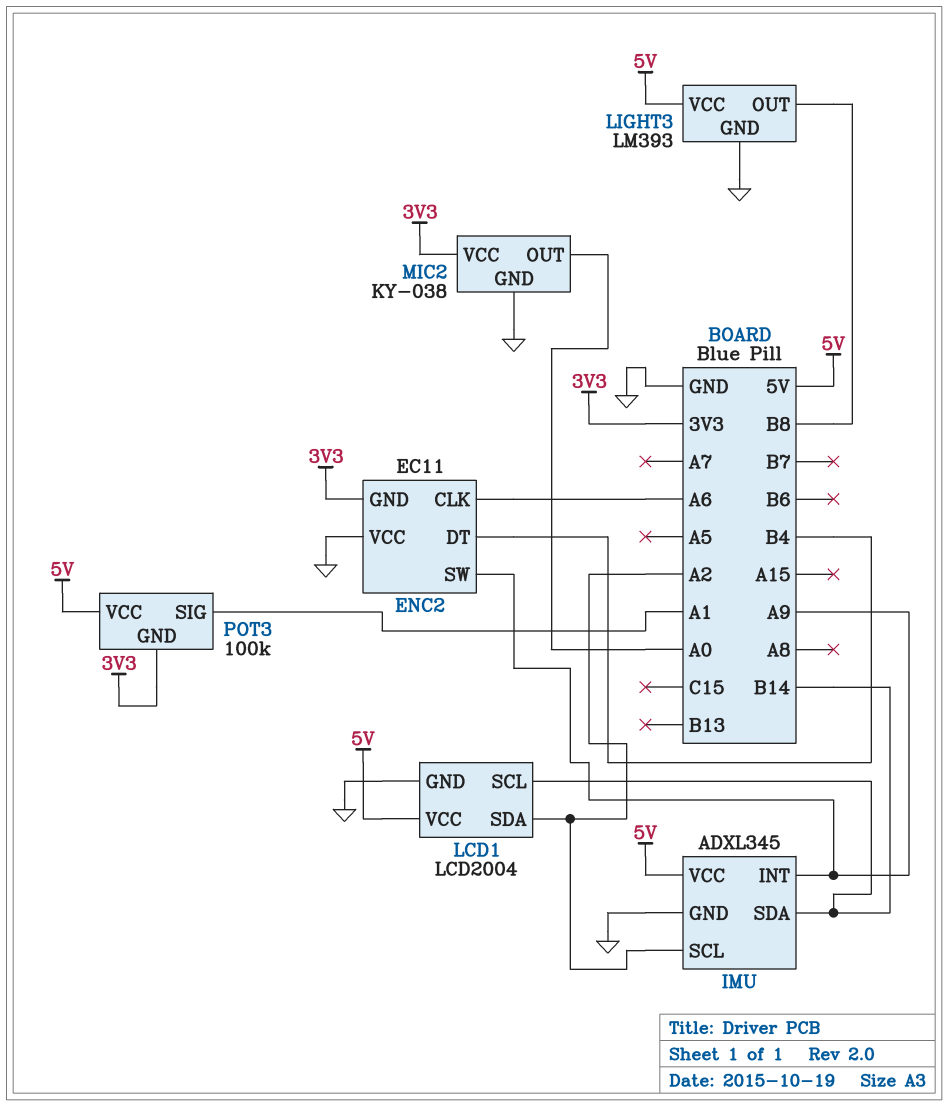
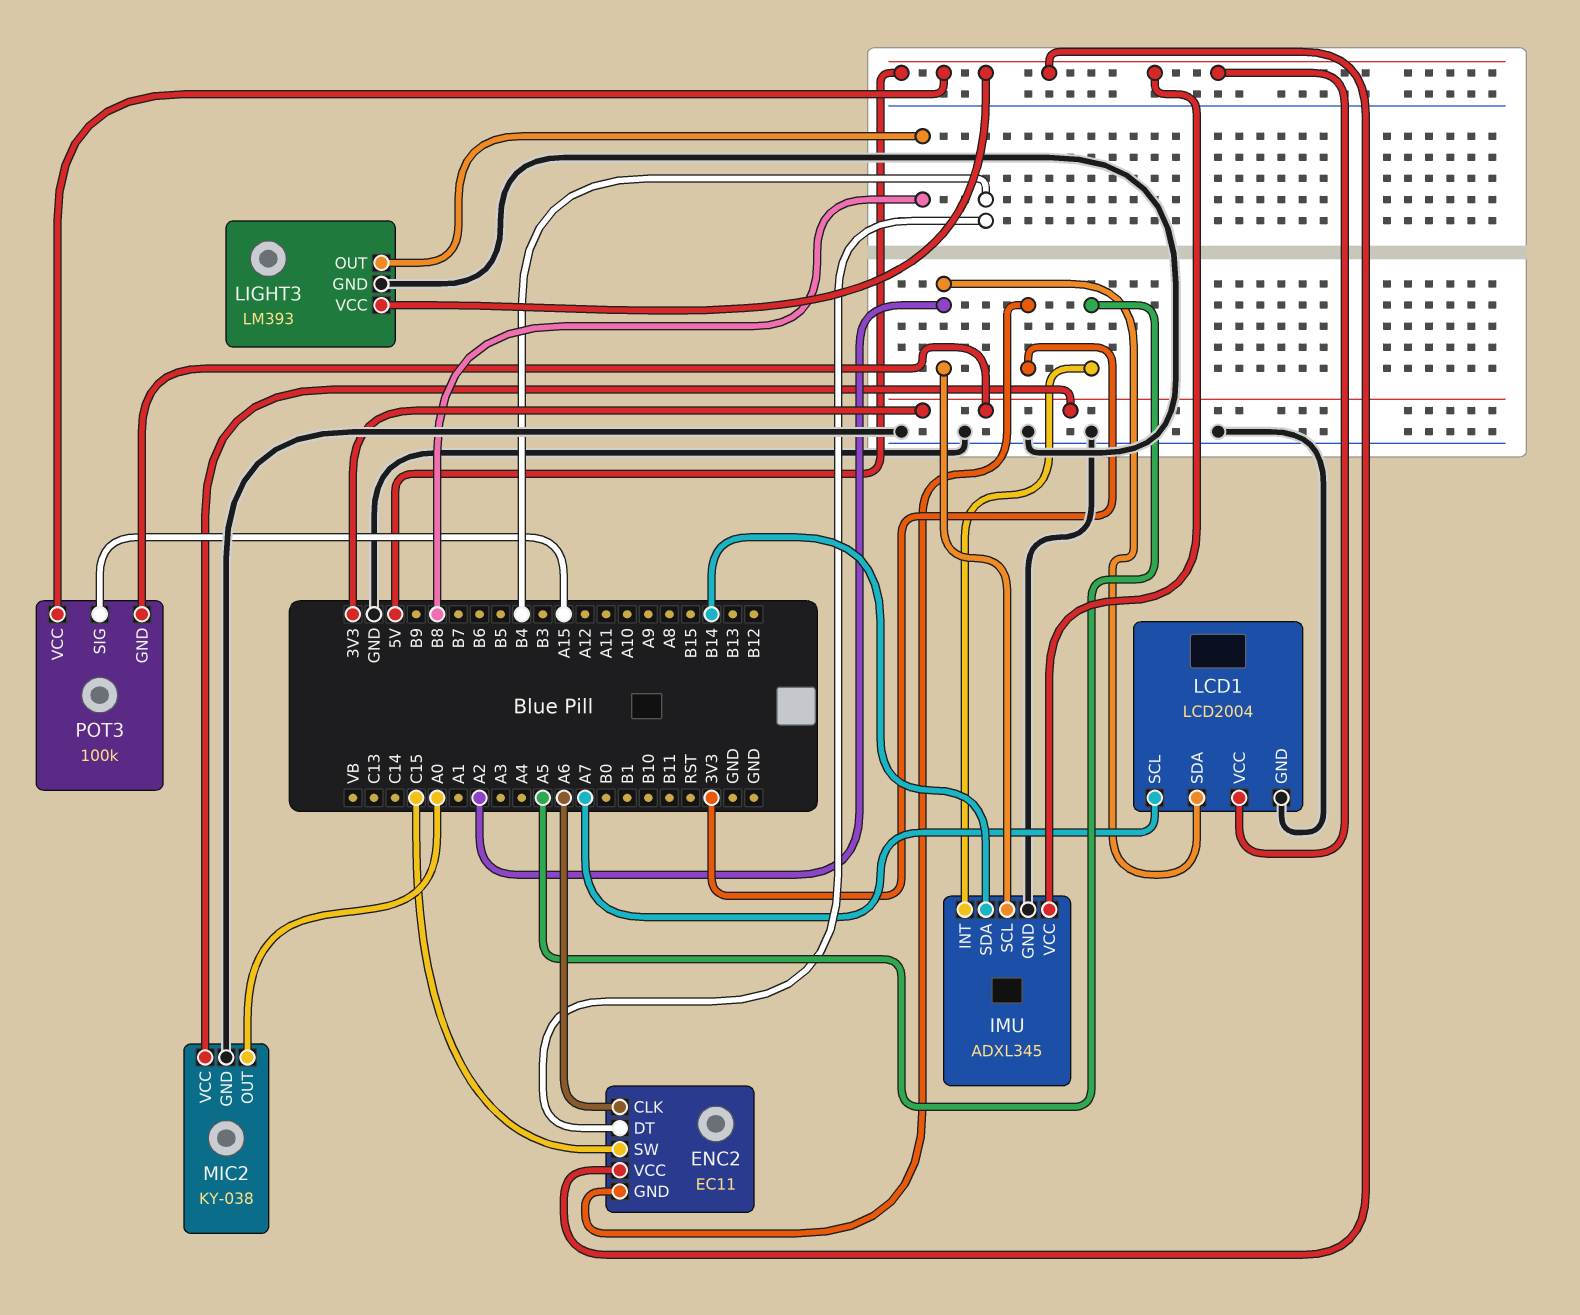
ENC2 pin SW: A9 -> C15
ENC2 pin VCC: GND -> 5V
IMU pin INT: A9 -> A5
LCD1 pin SCL: B14 -> A7
POT3 pin SIG: A1 -> A15

